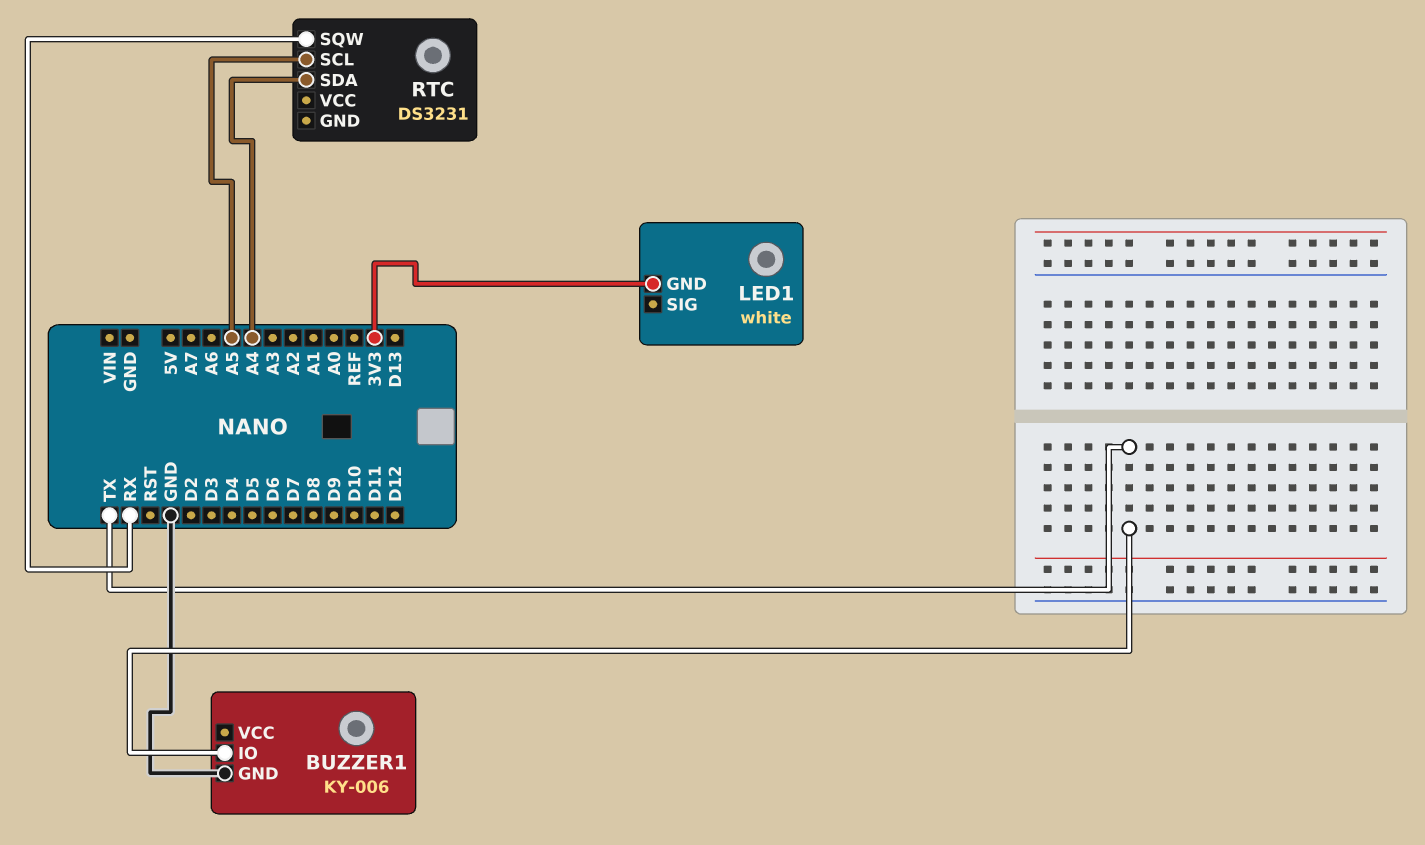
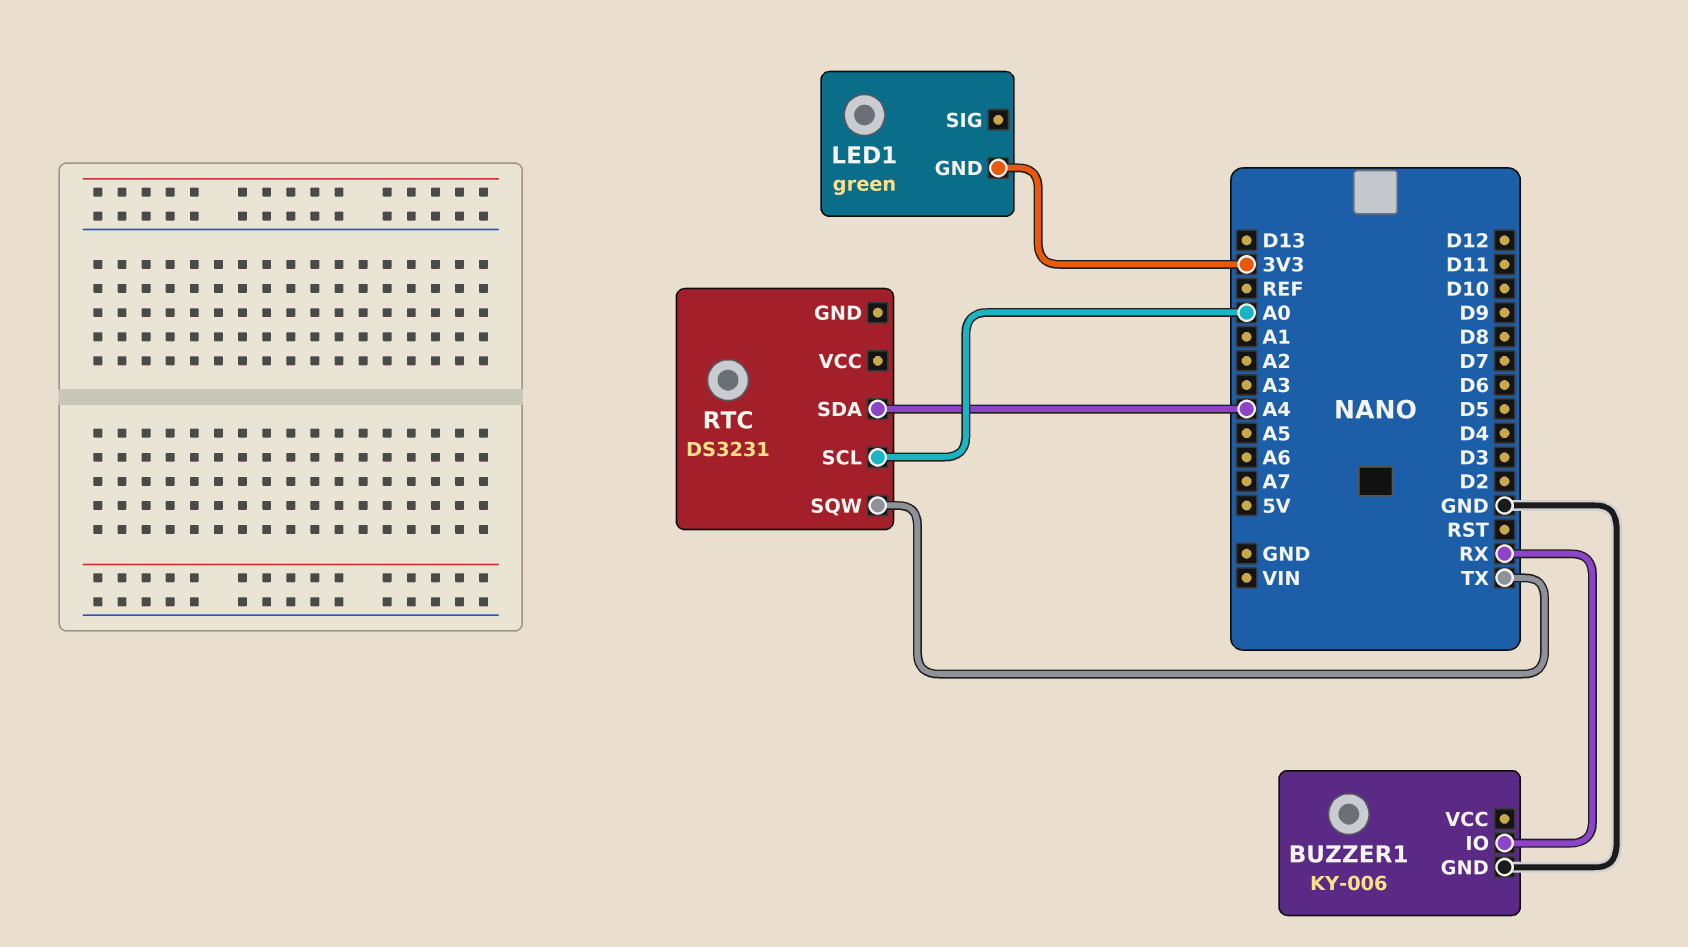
BUZZER1 pin IO: TX -> RX
LED1: white -> green
RTC pin SCL: A5 -> A0
RTC pin SQW: RX -> TX

